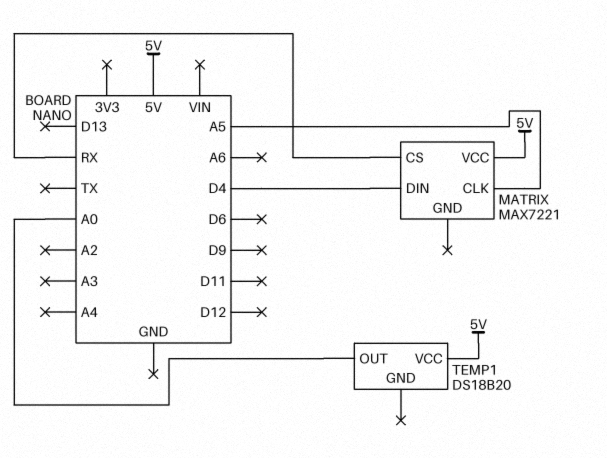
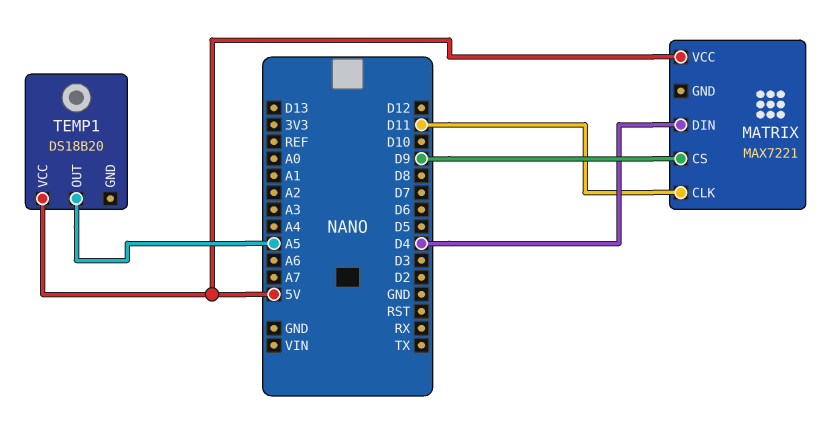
MATRIX pin CLK: A5 -> D11
MATRIX pin CS: RX -> D9
TEMP1 pin OUT: A0 -> A5

